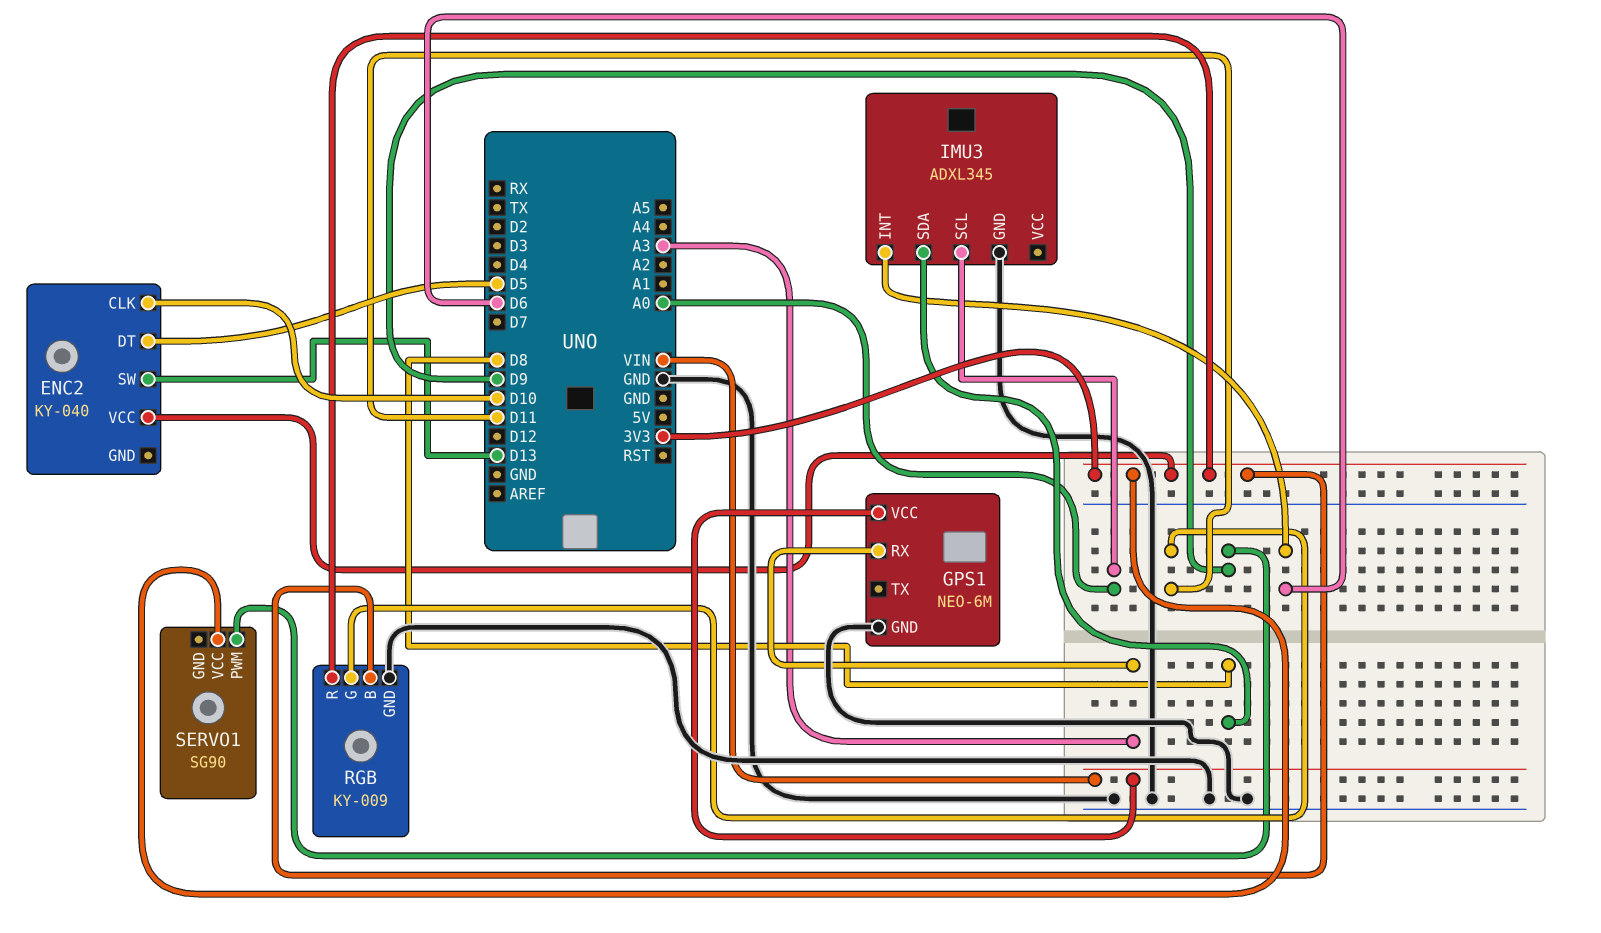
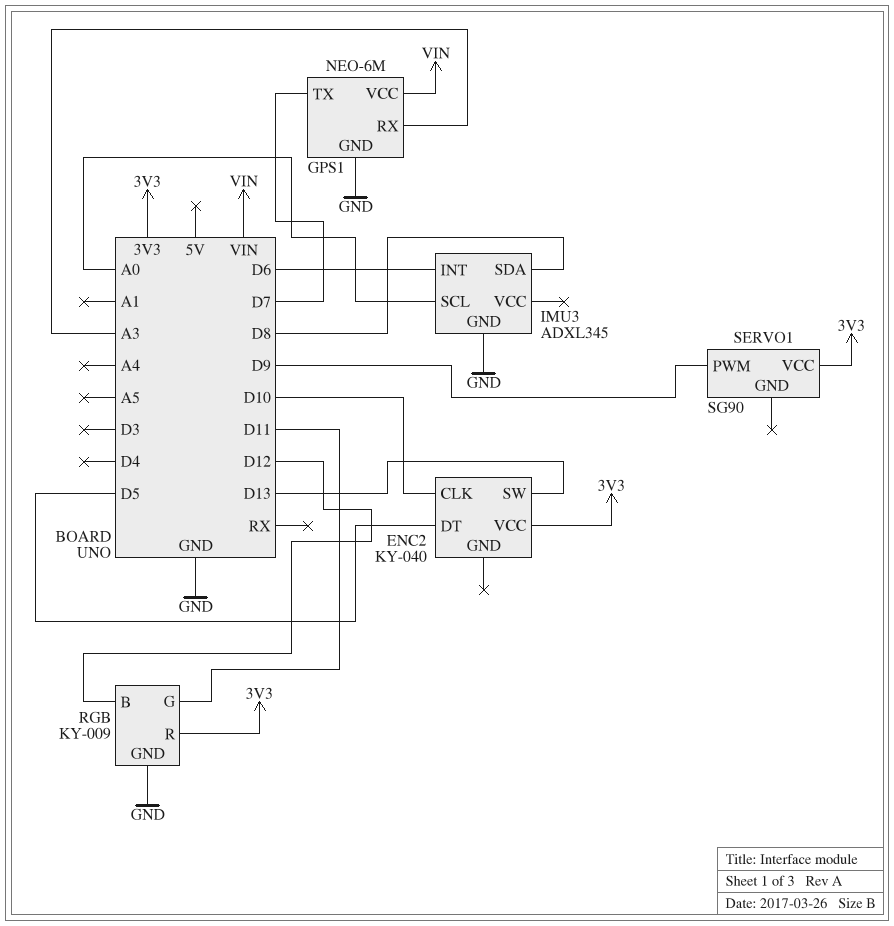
GPS1 pin TX: none -> D7
RGB pin B: 3V3 -> D12

